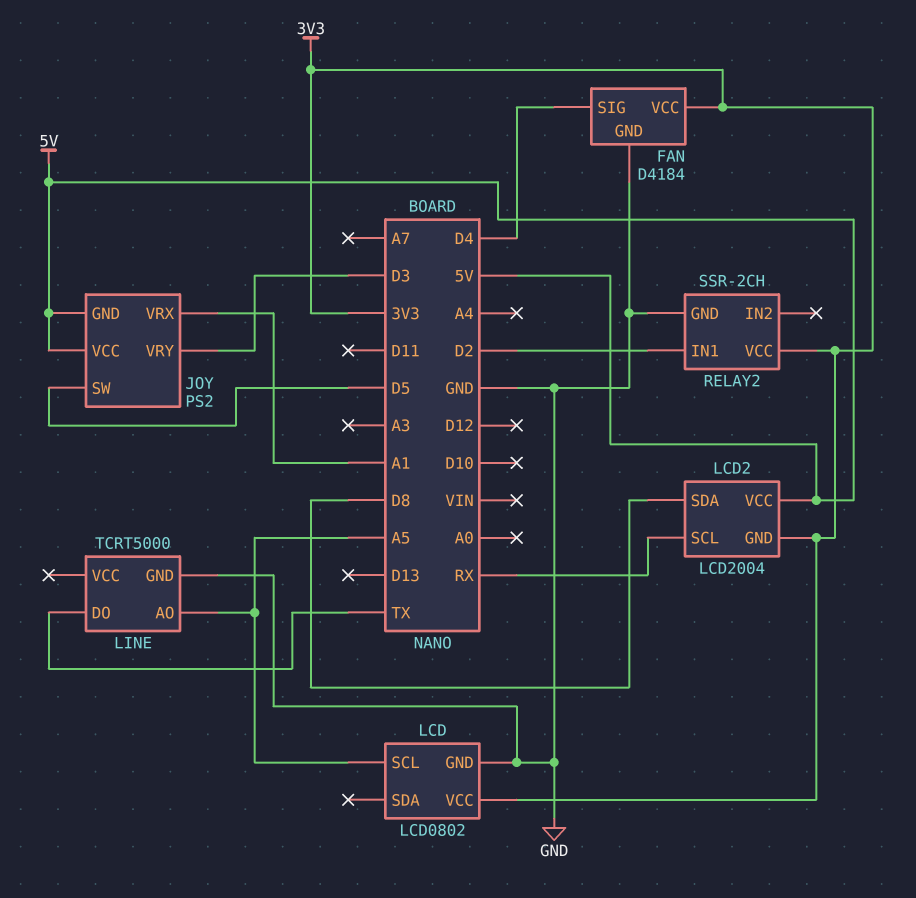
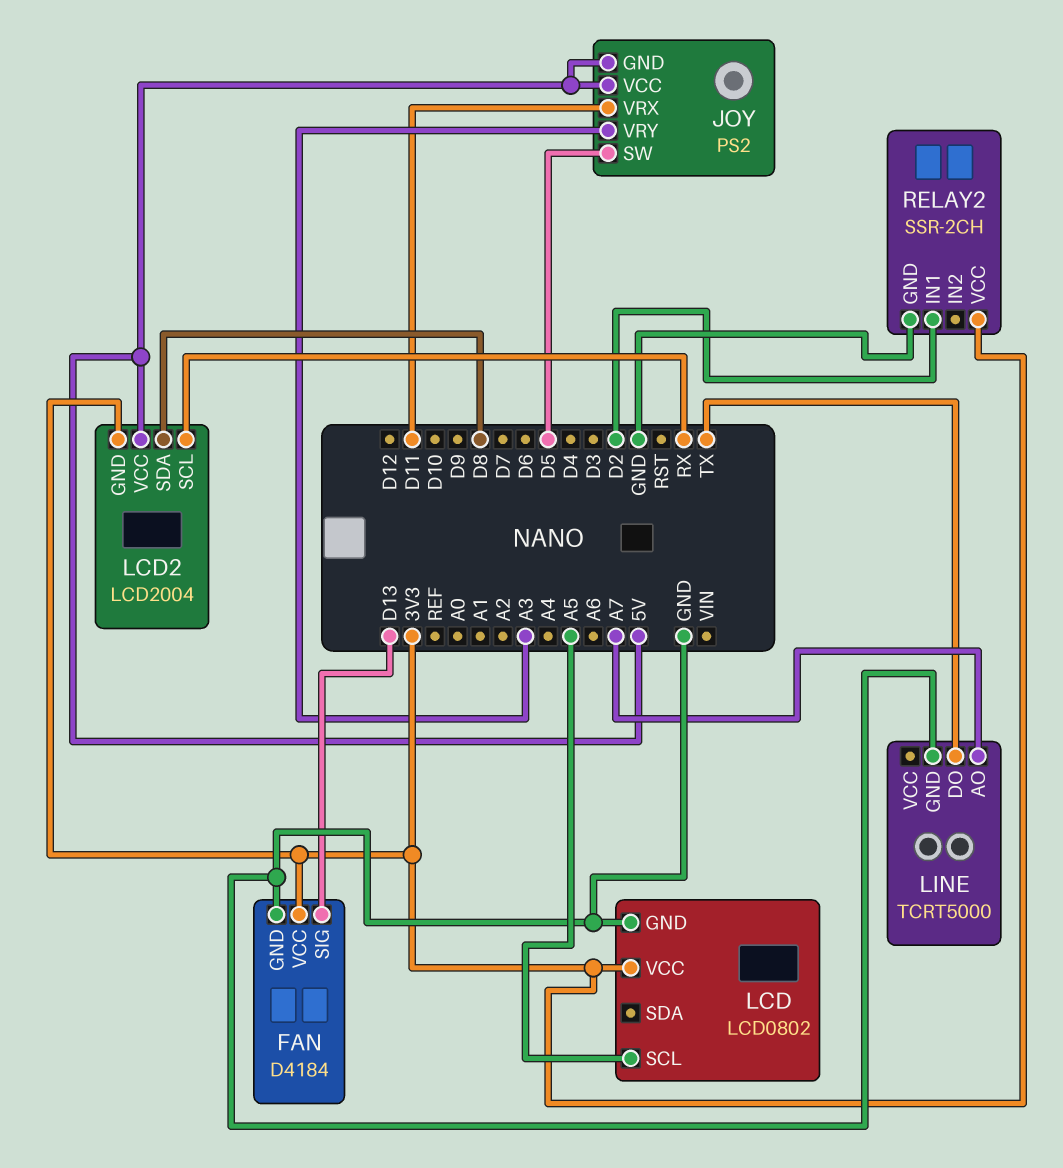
FAN pin SIG: D4 -> D13
JOY pin VRX: A1 -> D11
JOY pin VRY: D3 -> A3
LINE pin AO: A5 -> A7

